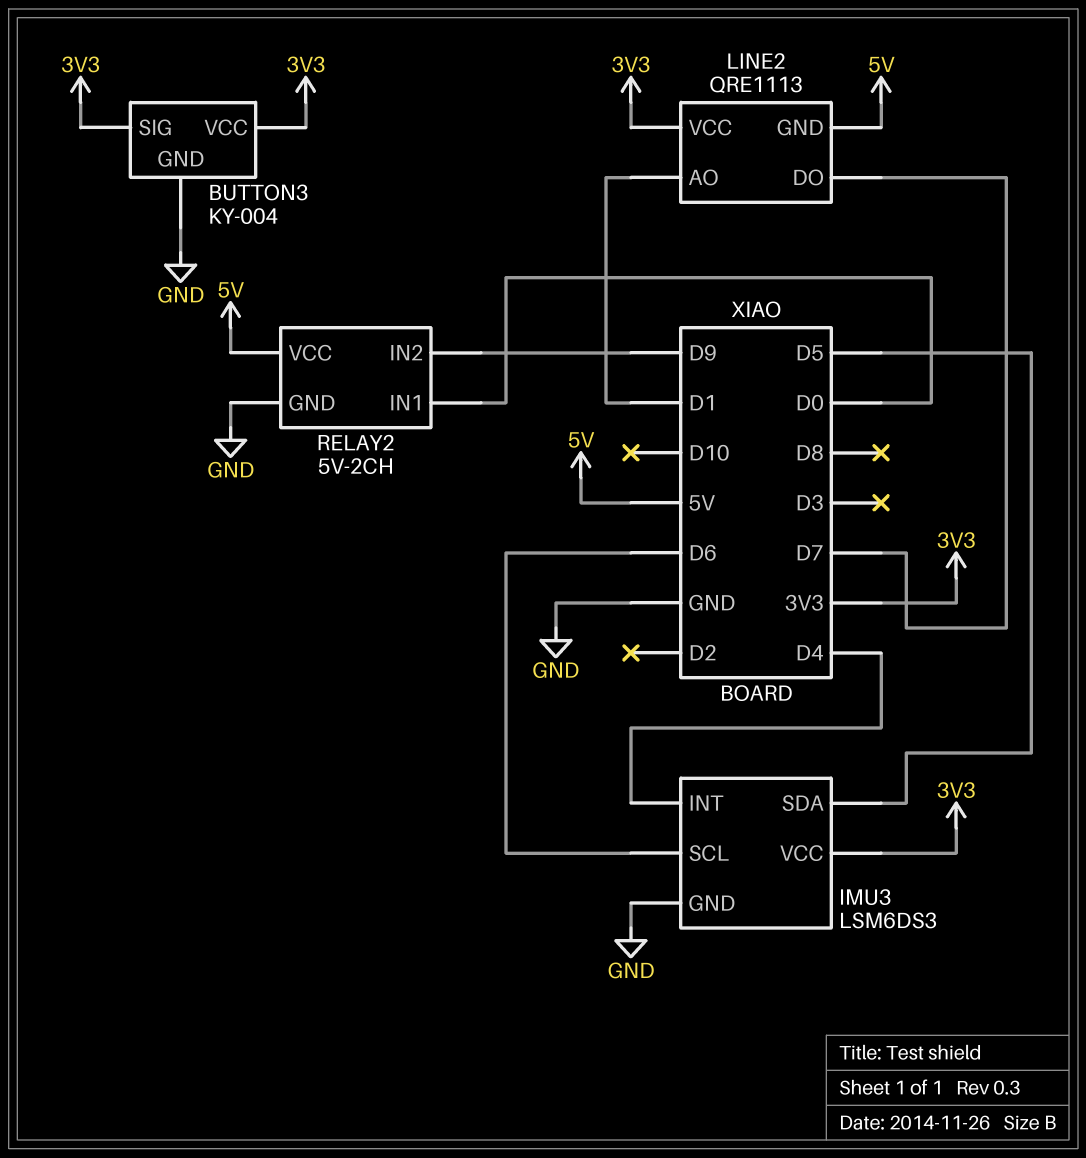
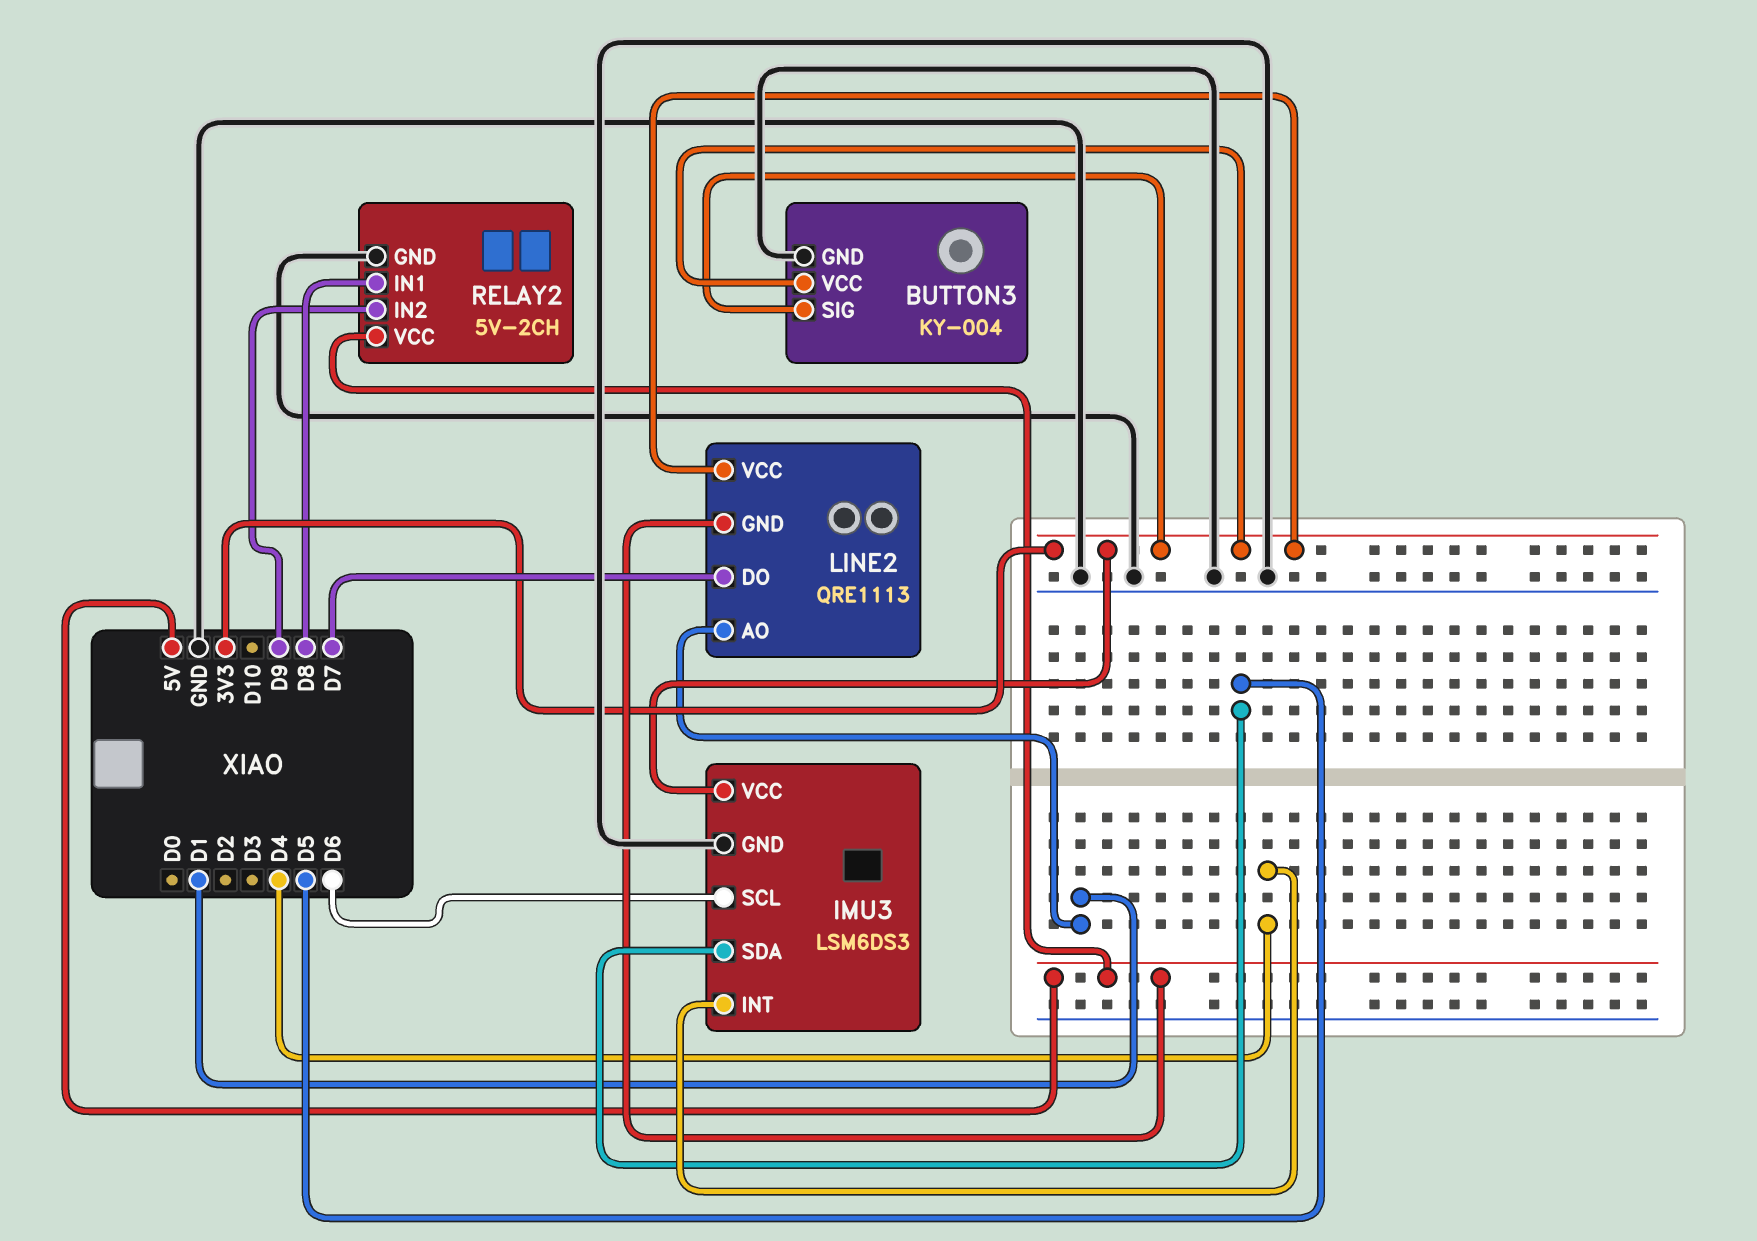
RELAY2 pin IN1: D0 -> D8

